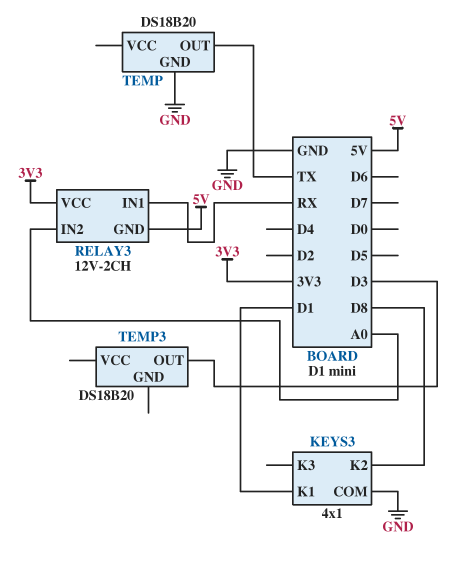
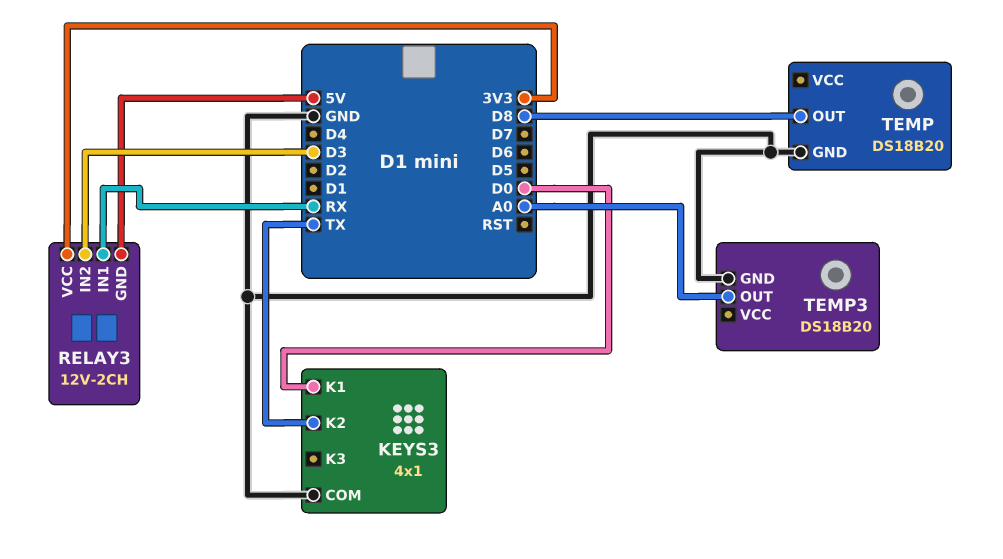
KEYS3 pin K1: D1 -> D0
KEYS3 pin K2: D8 -> TX
RELAY3 pin IN2: A0 -> D3
TEMP pin OUT: TX -> D8
TEMP3 pin GND: none -> GND
TEMP3 pin OUT: D3 -> A0

